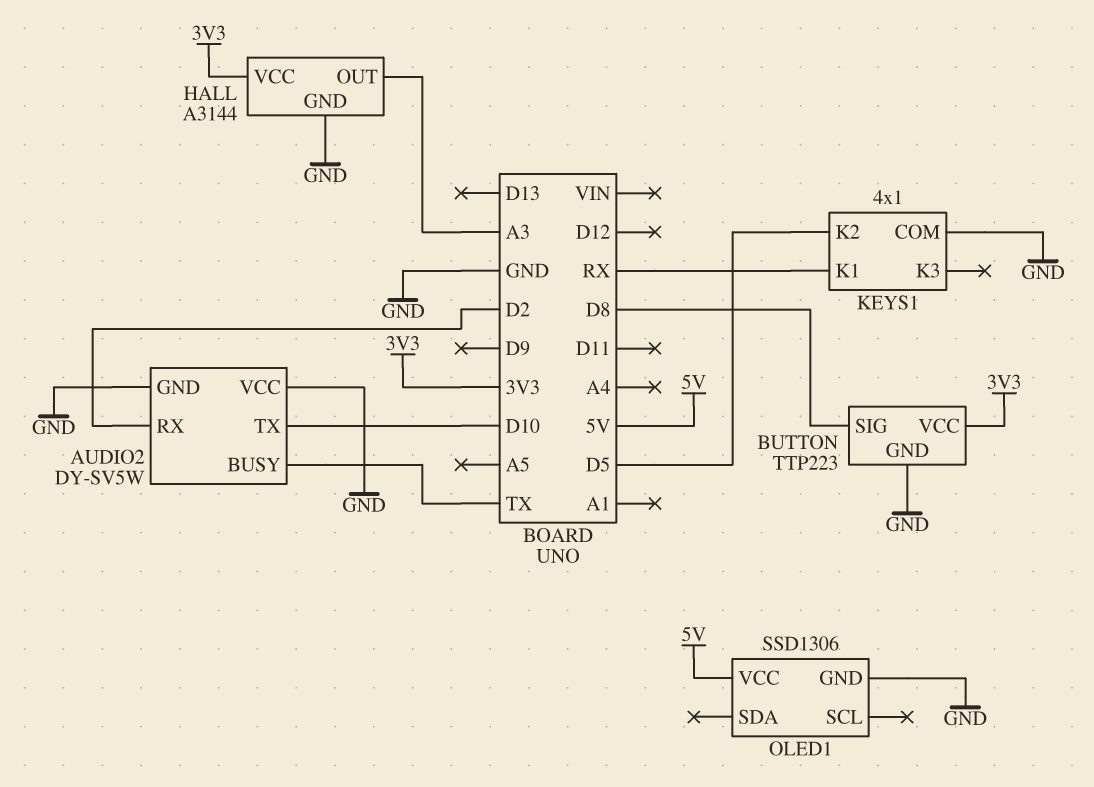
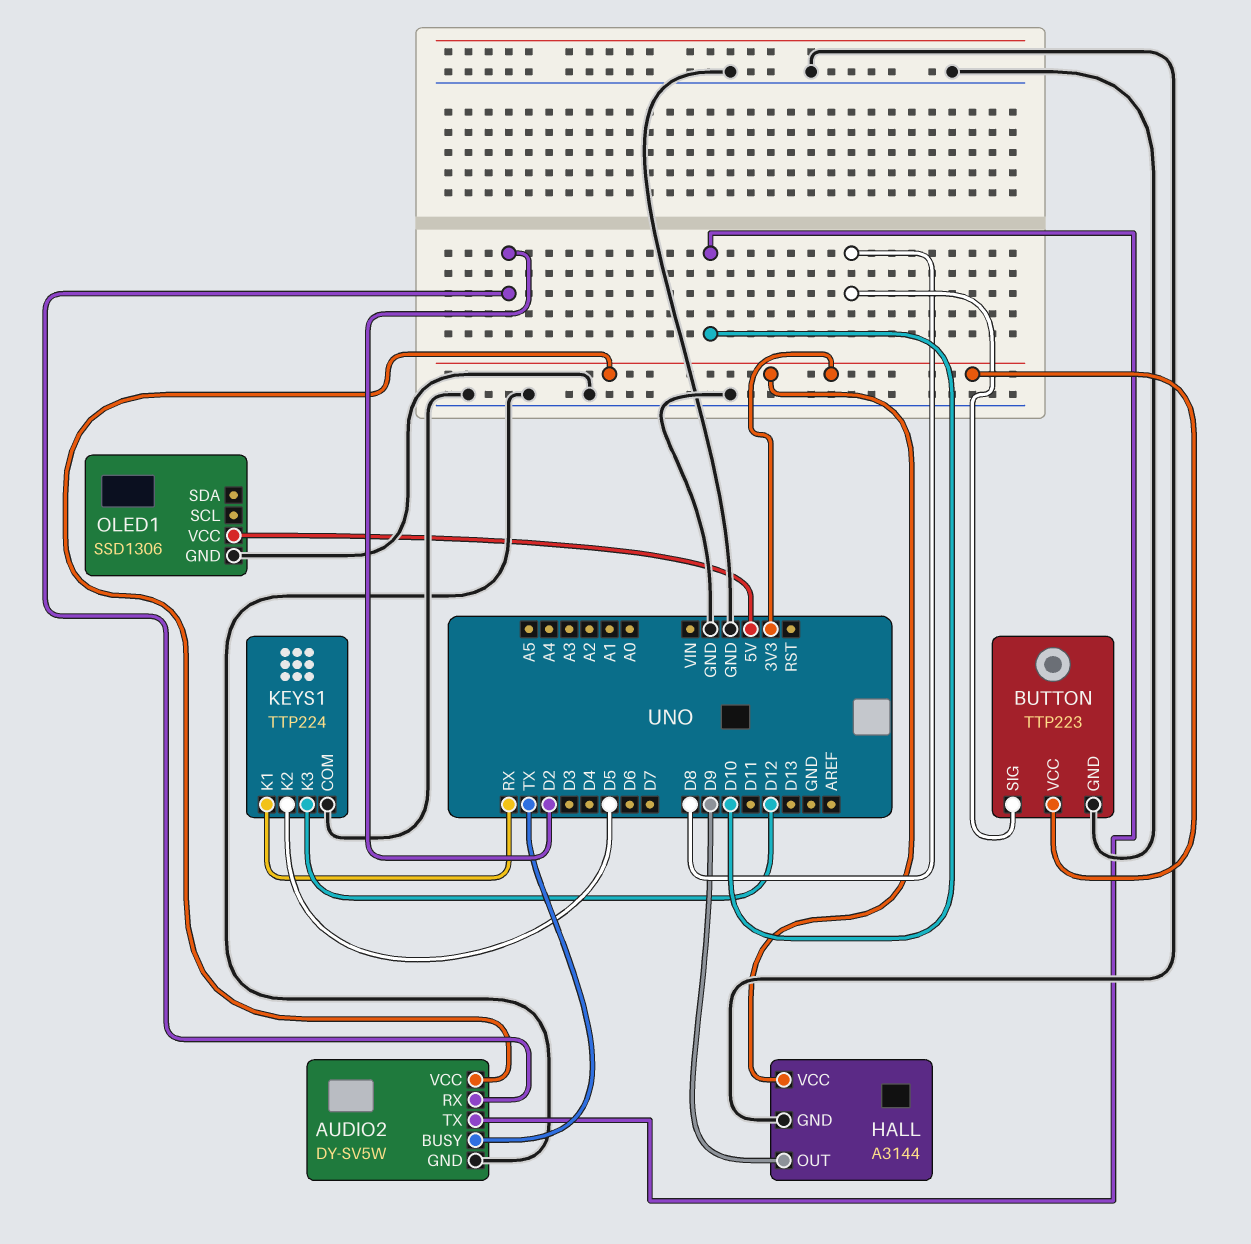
AUDIO2 pin VCC: GND -> 3V3
HALL pin OUT: A3 -> D9
KEYS1: 4x1 -> TTP224
KEYS1 pin K3: none -> D12

